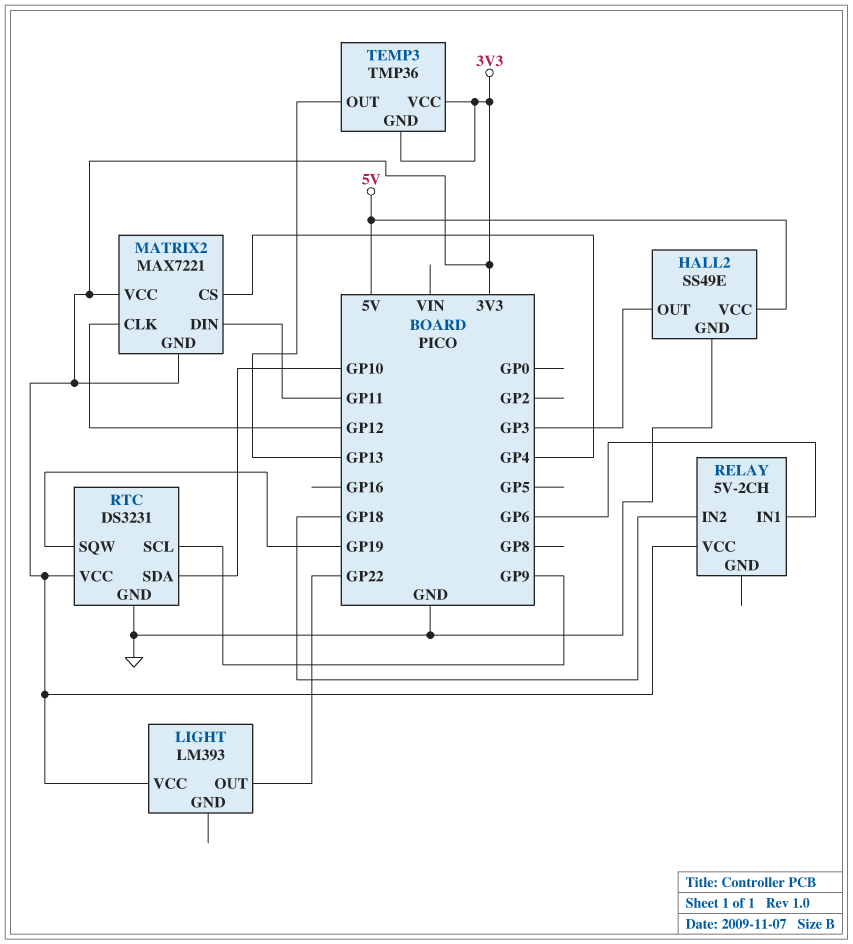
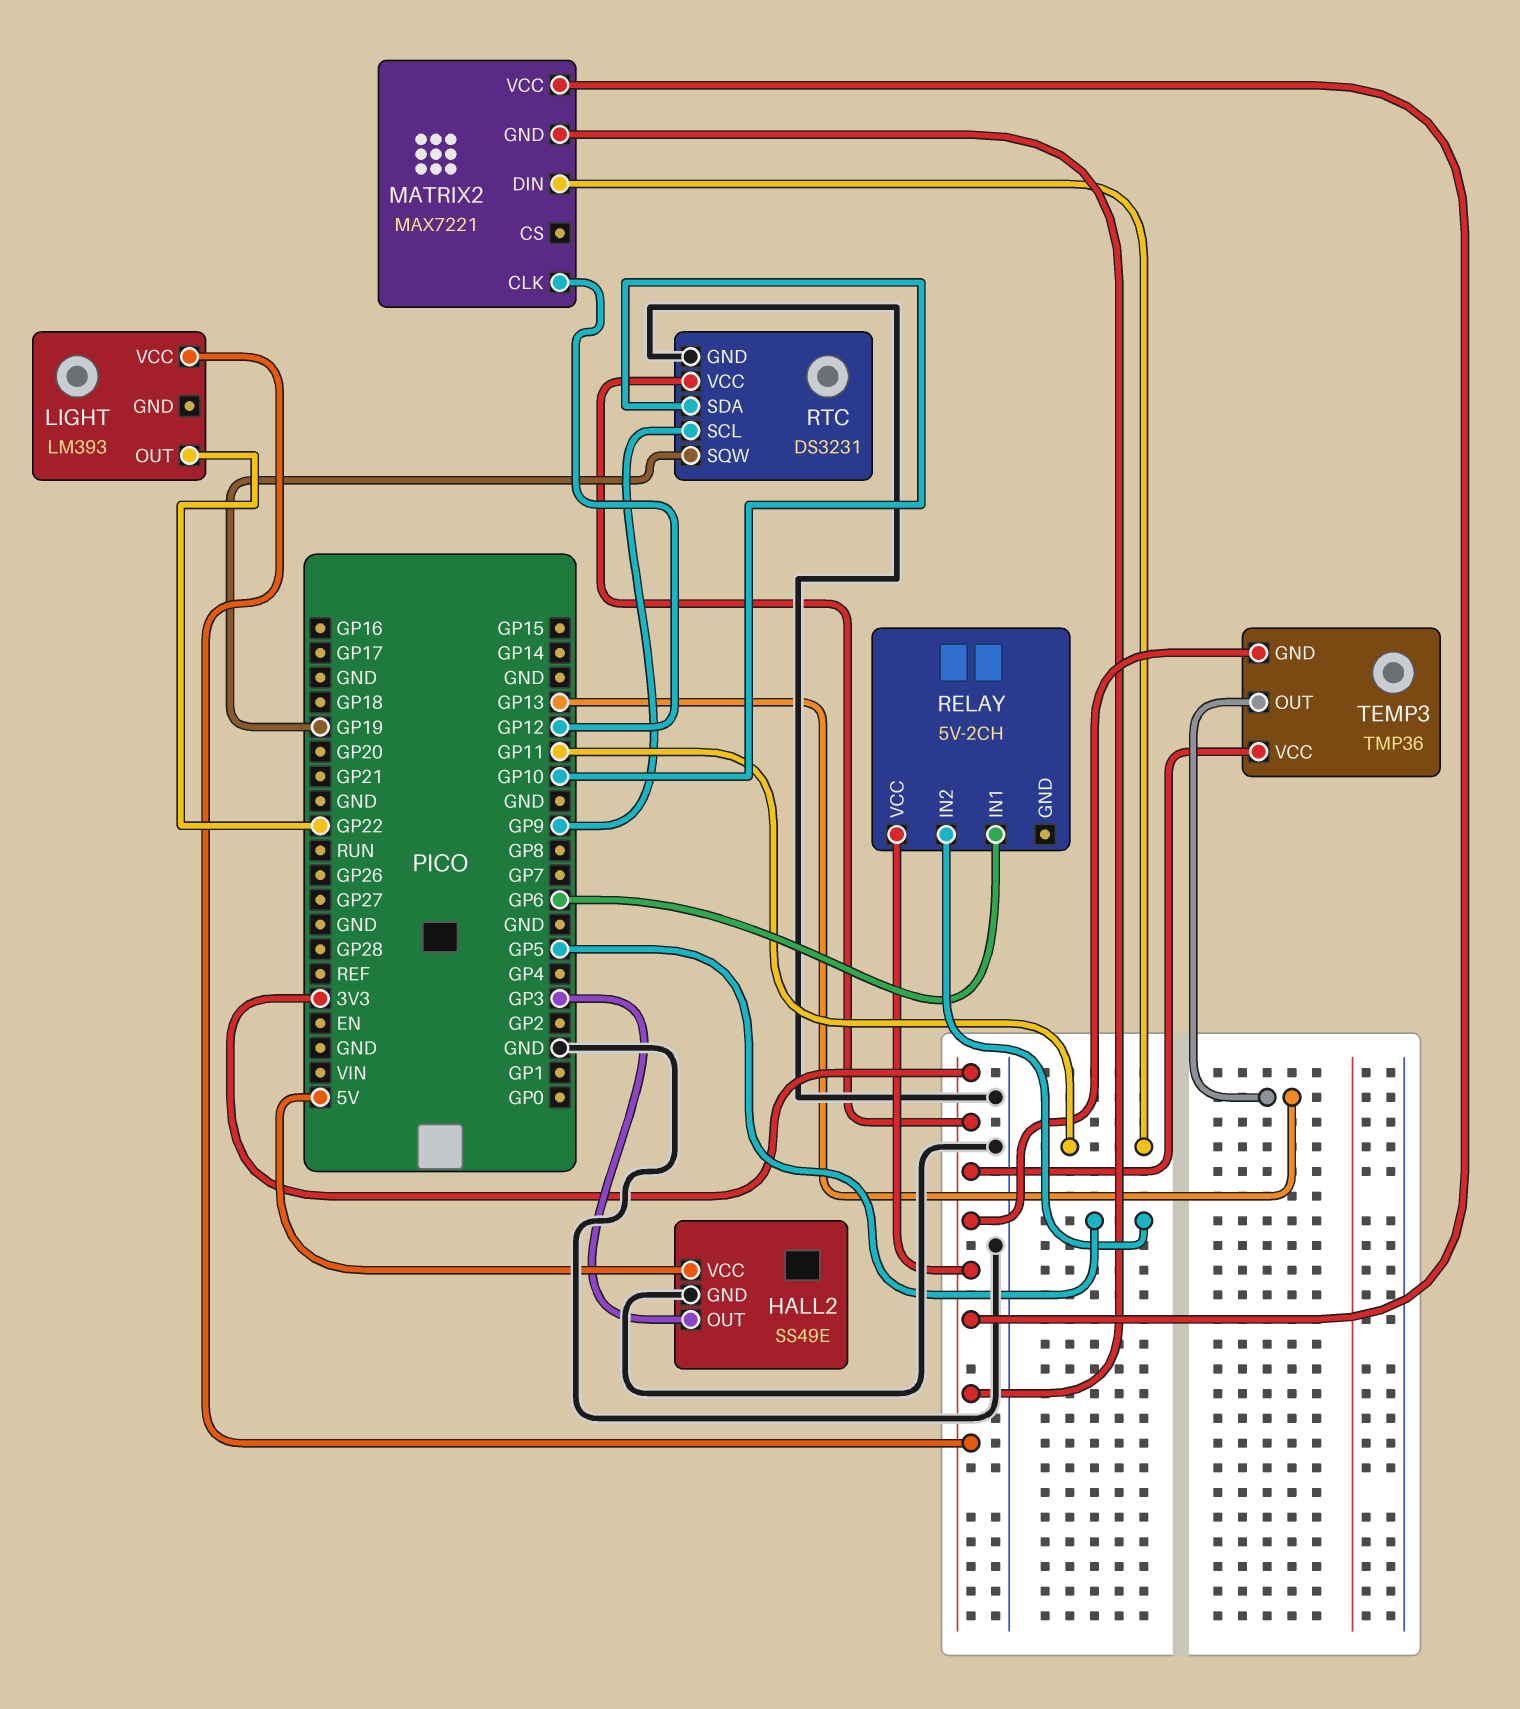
MATRIX2 pin CS: GP4 -> none
RELAY pin IN2: GP18 -> GP5

